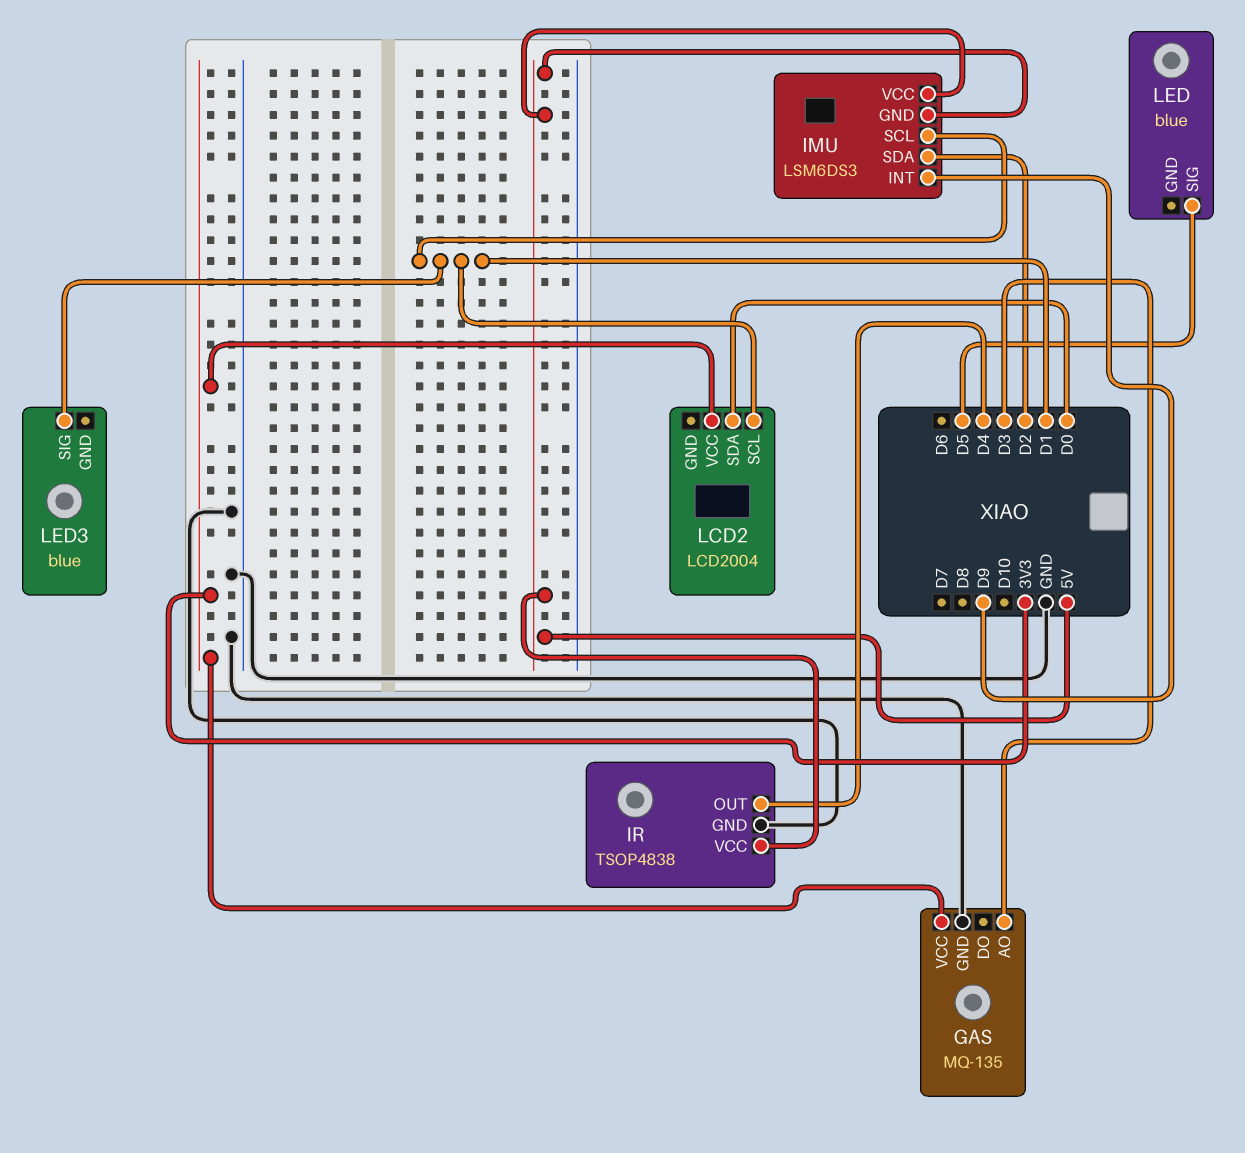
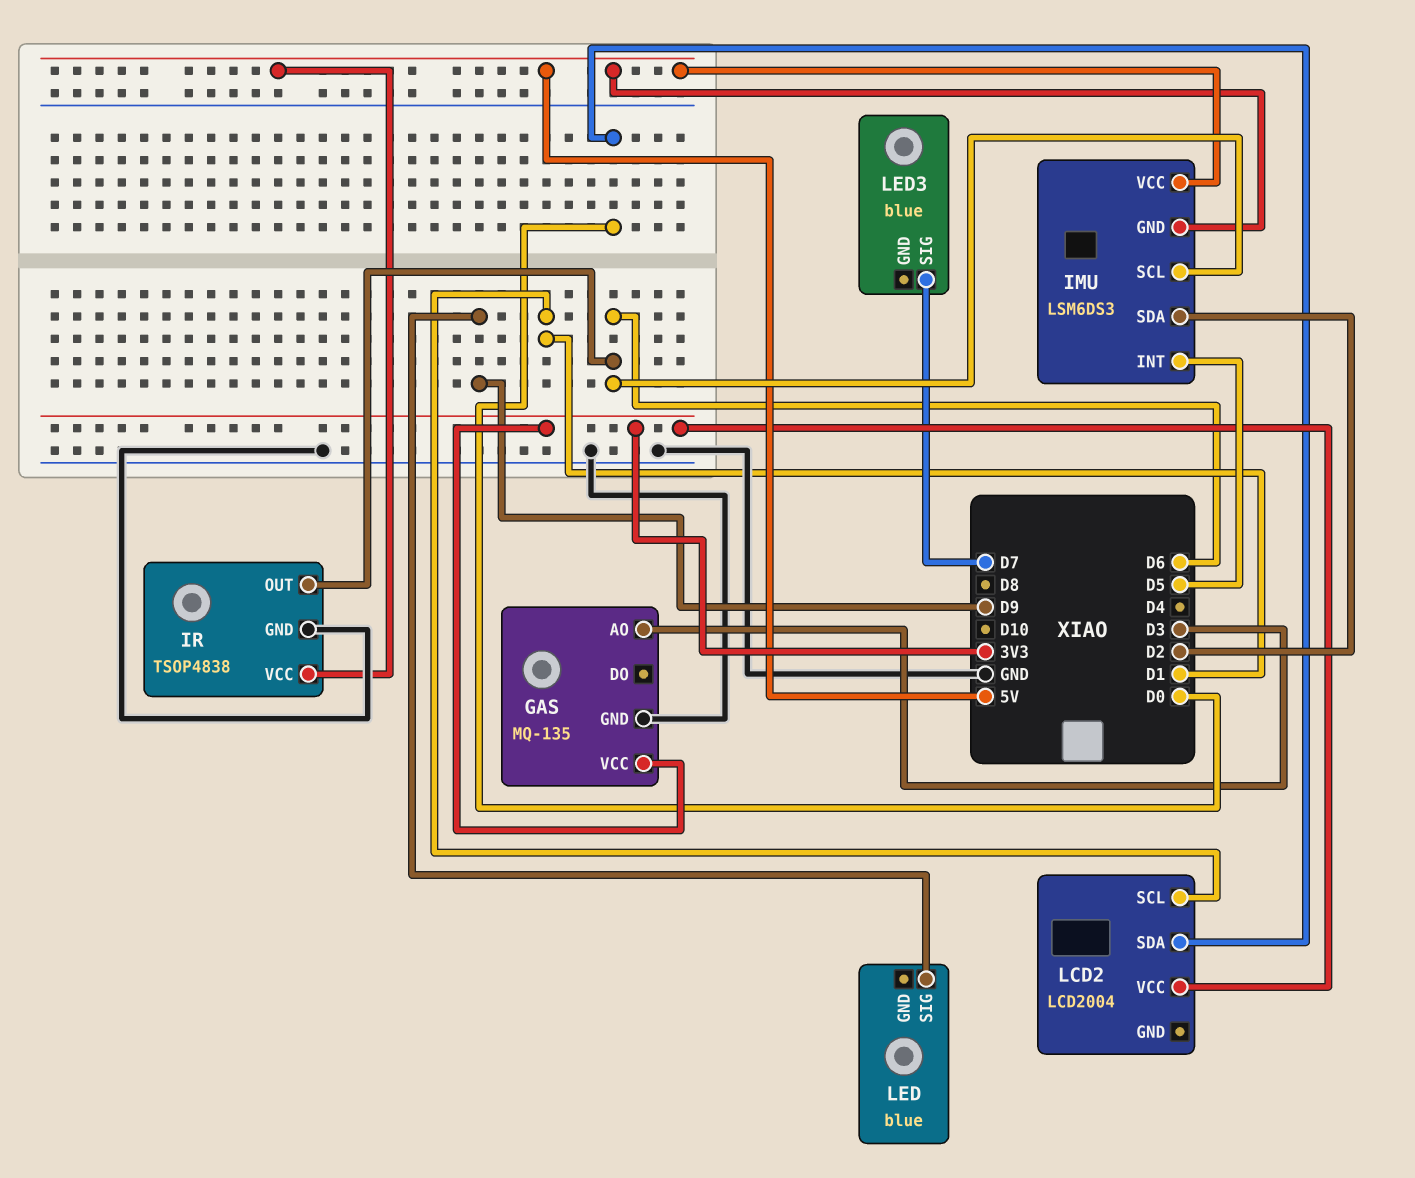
IMU pin INT: D9 -> D5
IMU pin SCL: D1 -> D6
IR pin OUT: D4 -> D6
LED pin SIG: D5 -> D9
LED3 pin SIG: D1 -> D7

